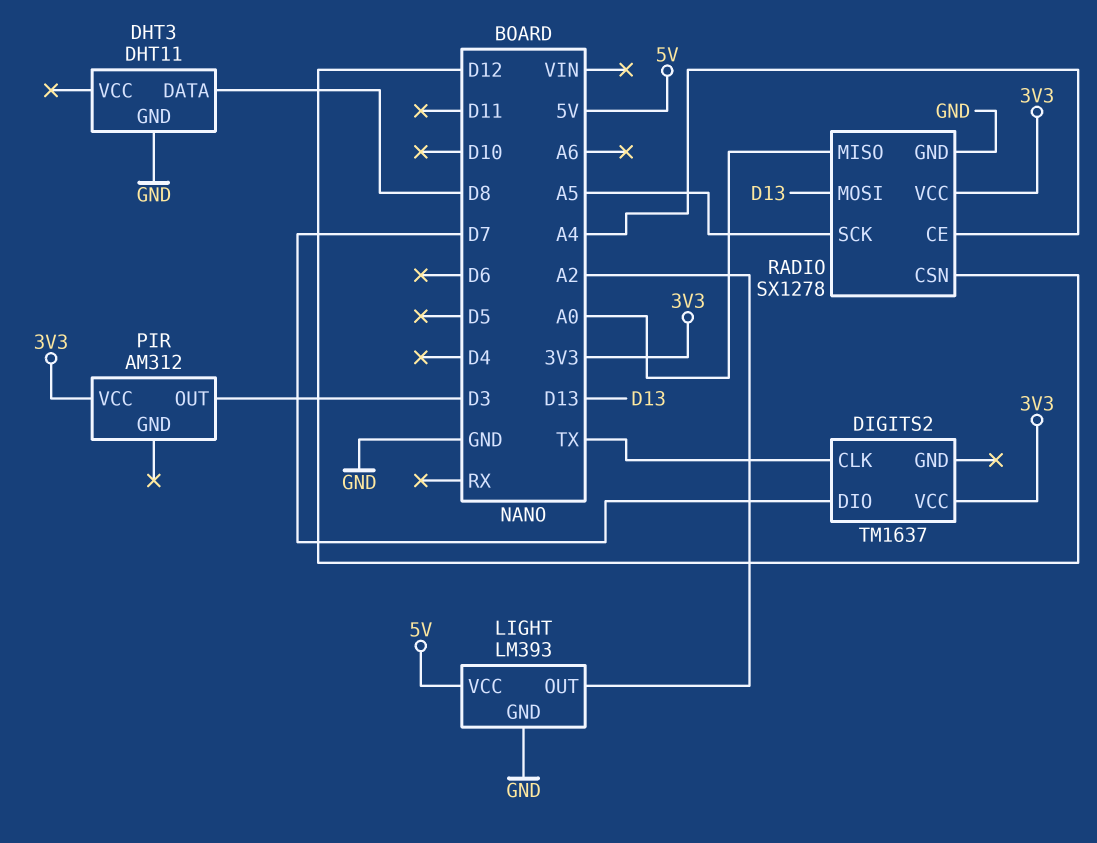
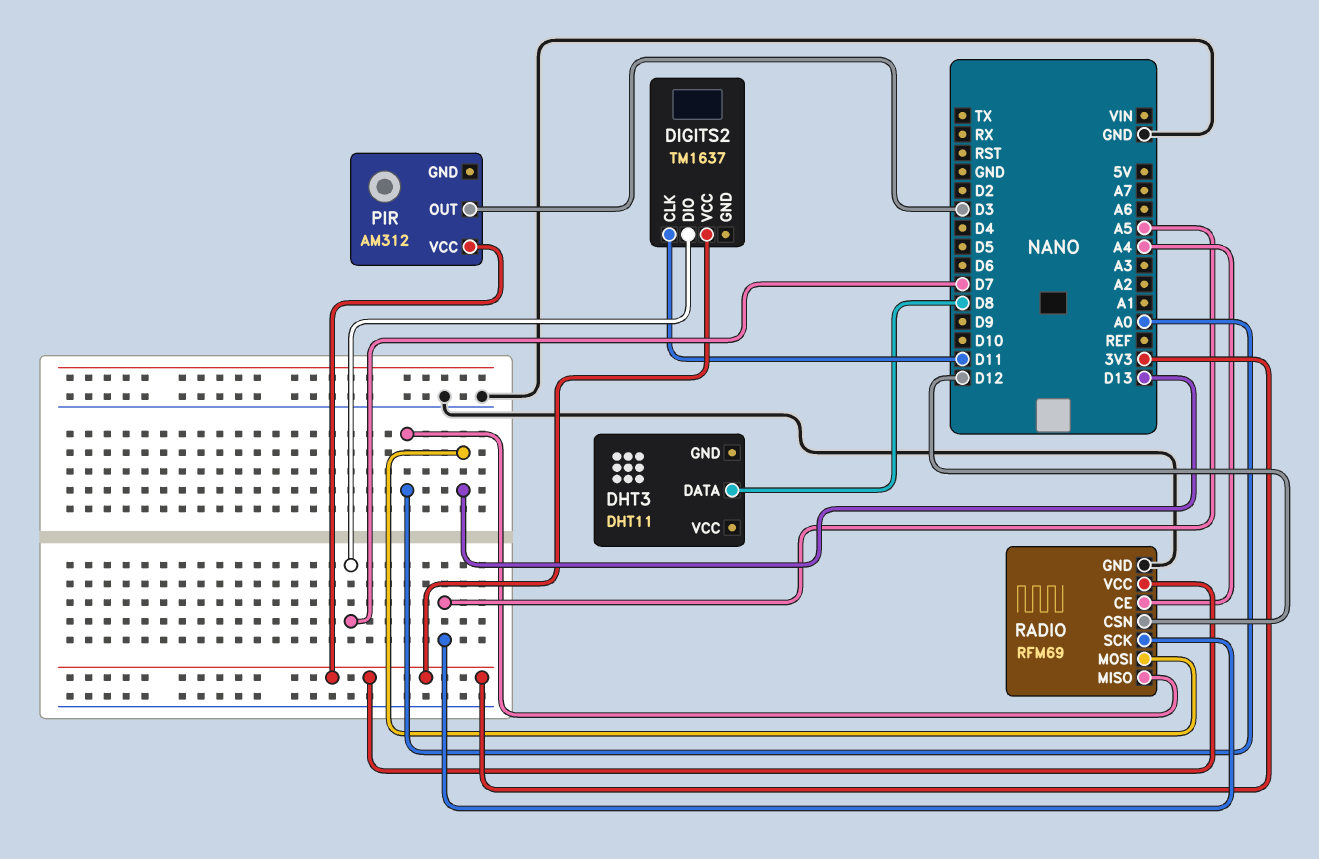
DHT3 pin GND: GND -> none
DIGITS2 pin CLK: TX -> D11
LIGHT: LM393 -> none
LIGHT pin GND: GND -> none
LIGHT pin OUT: A2 -> none
LIGHT pin VCC: 5V -> none
RADIO: SX1278 -> RFM69

